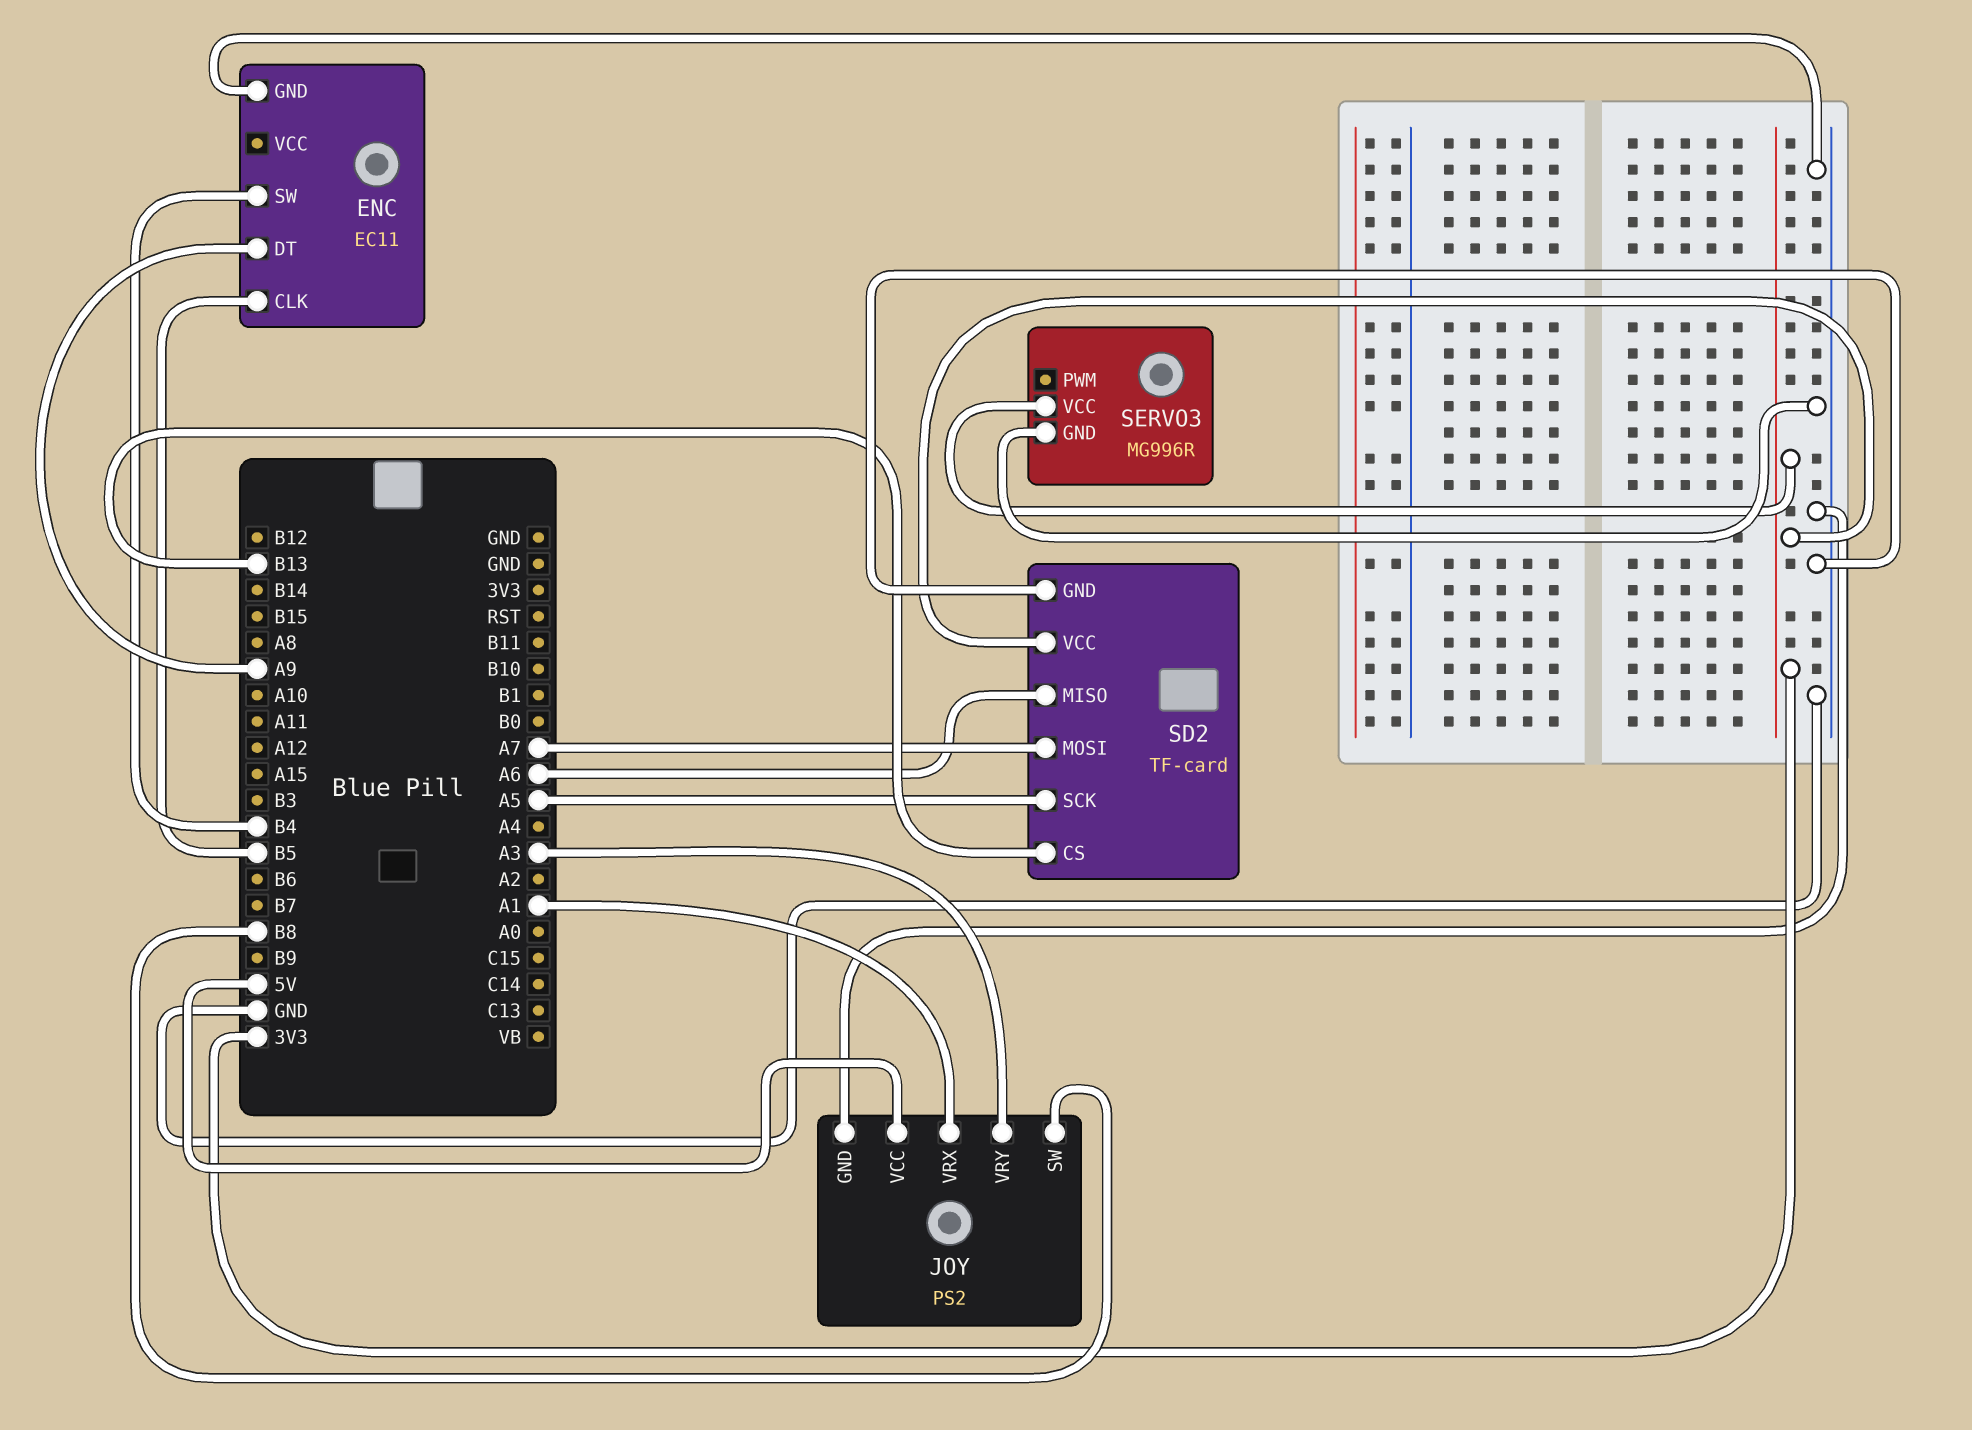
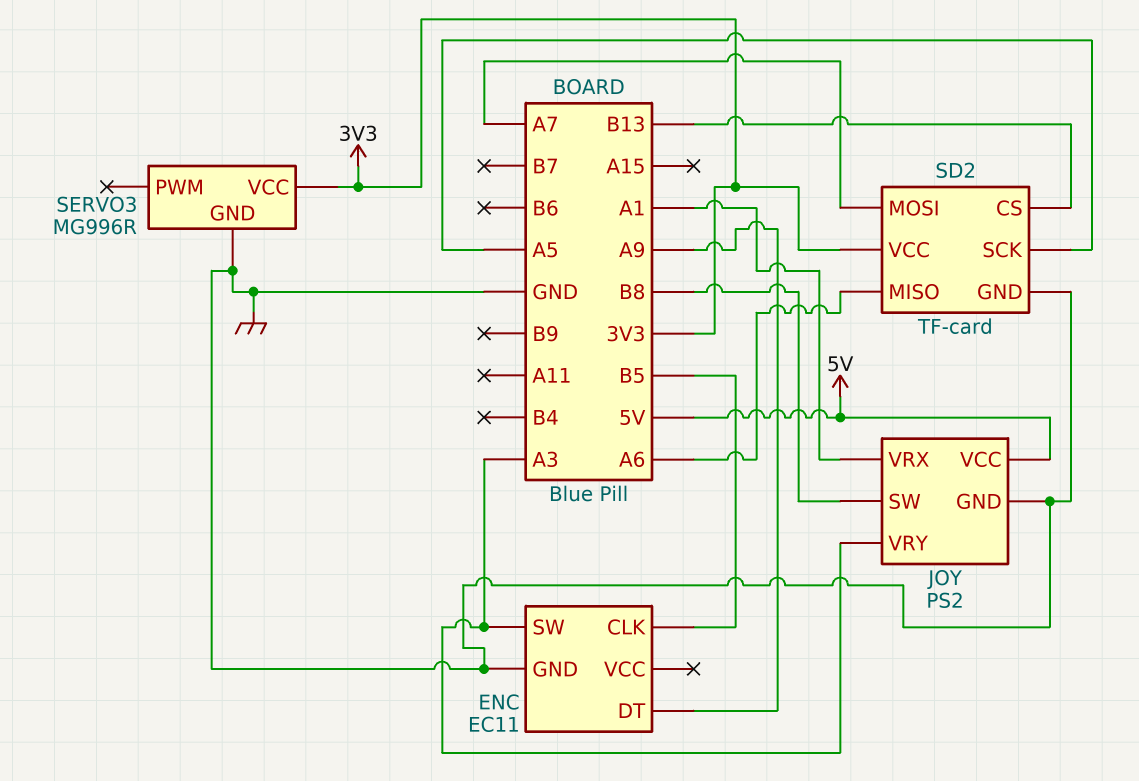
ENC pin SW: B4 -> A3

